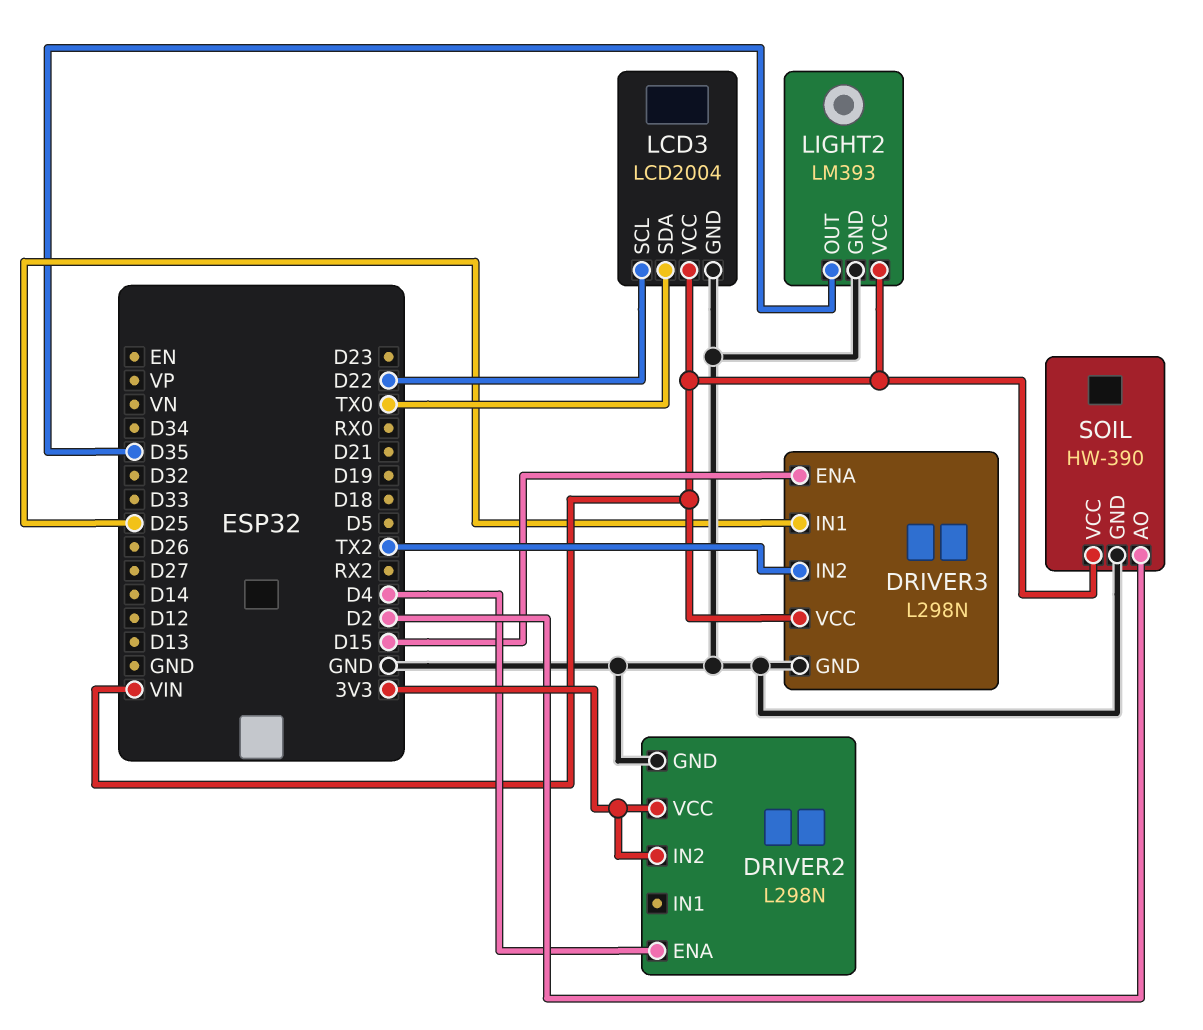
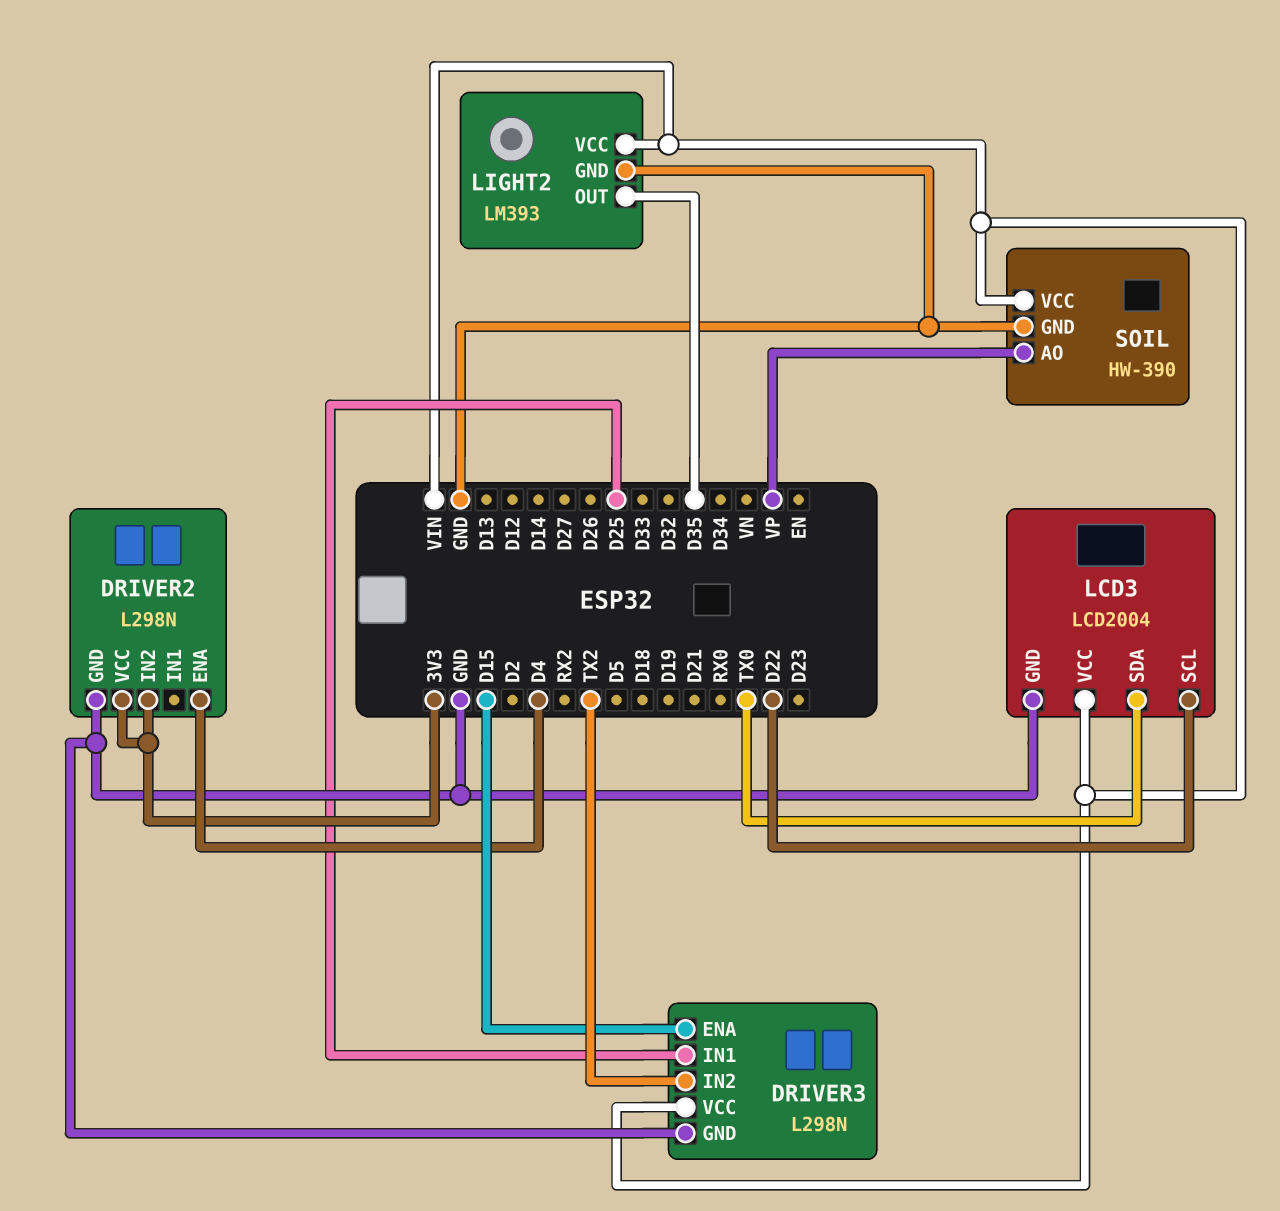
SOIL pin AO: D2 -> VP

